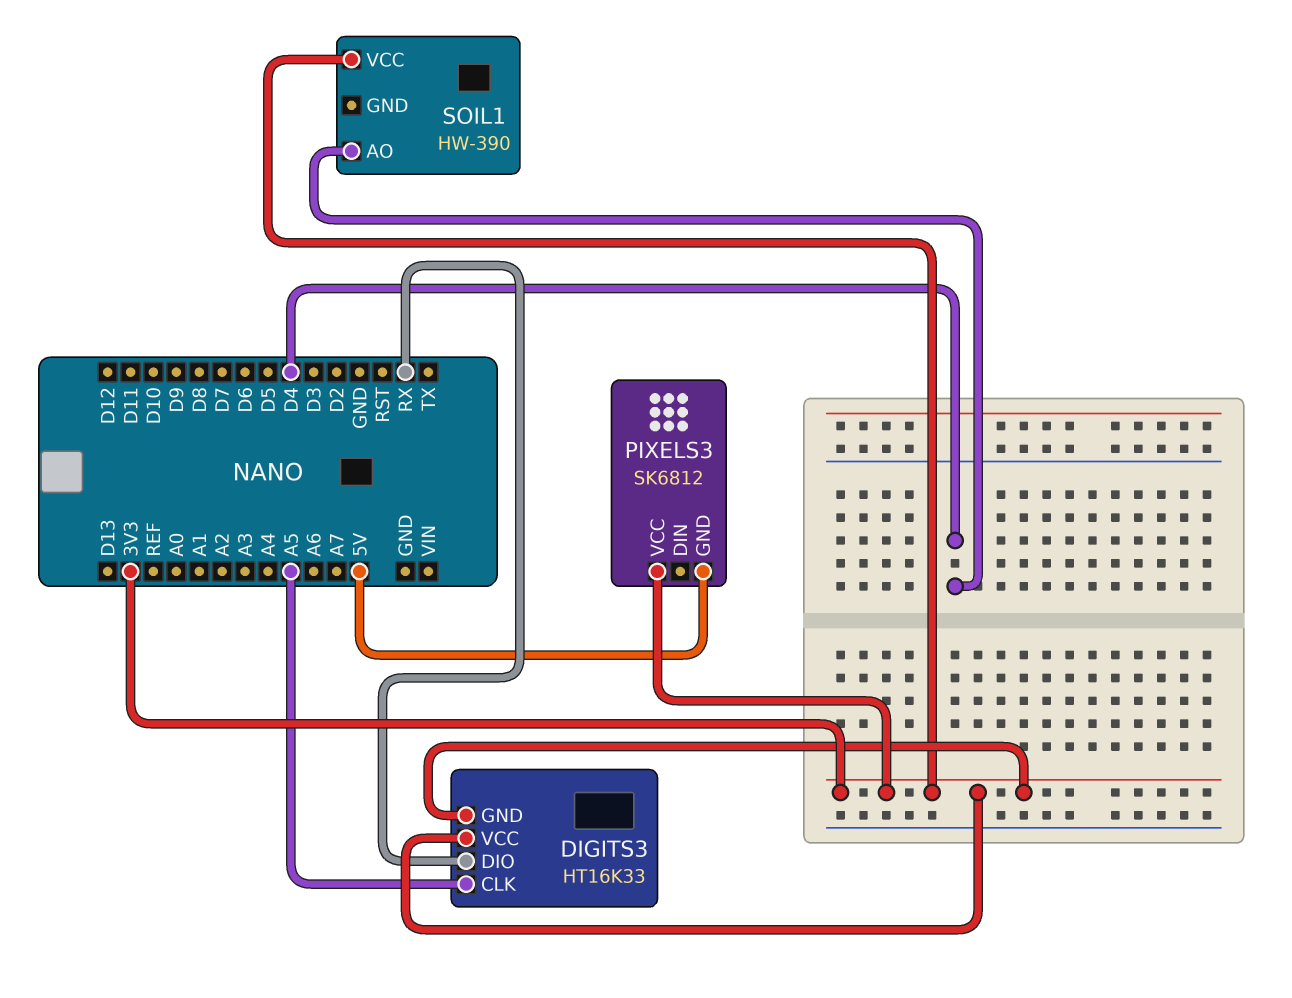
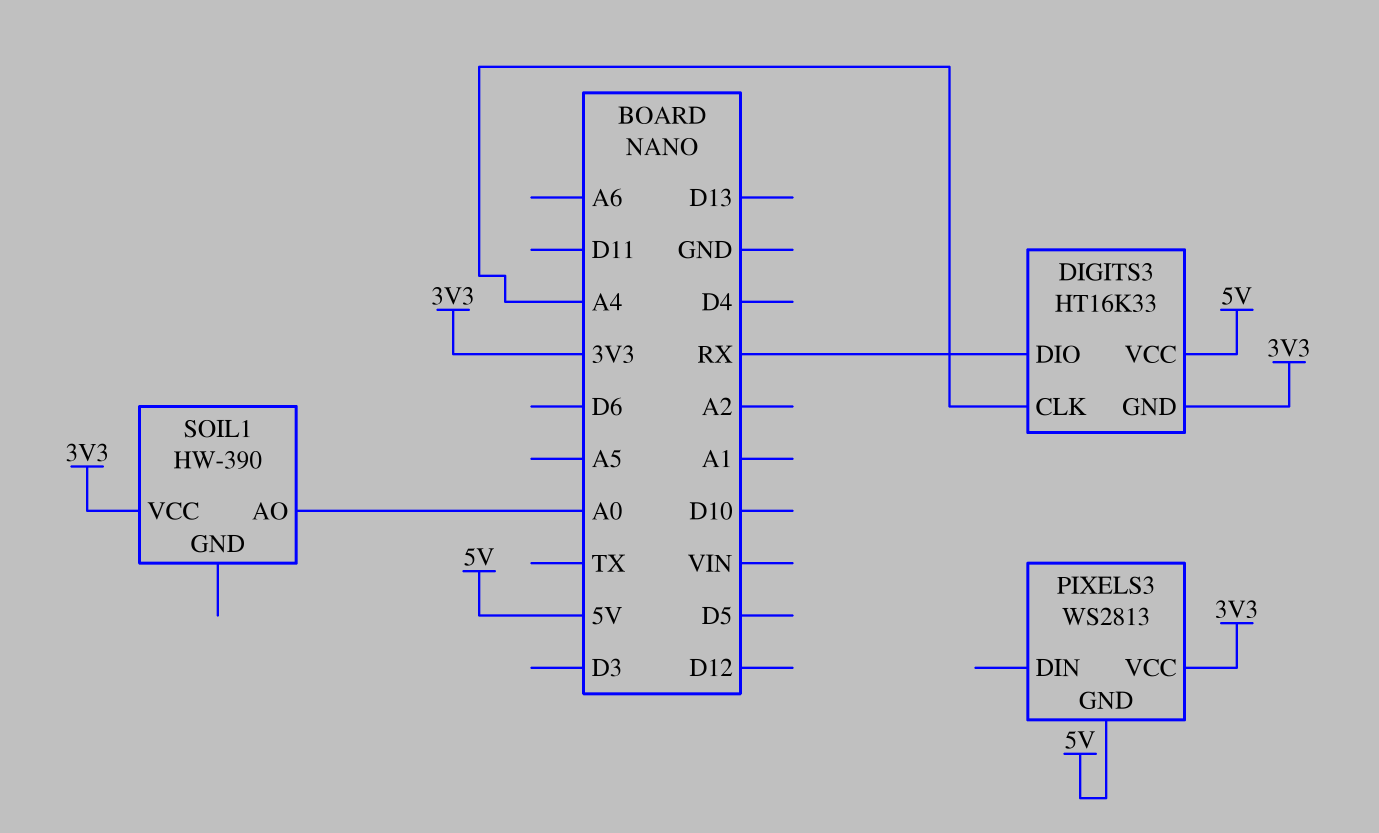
DIGITS3 pin CLK: A5 -> A4
DIGITS3 pin VCC: 3V3 -> 5V
PIXELS3: SK6812 -> WS2813
SOIL1 pin AO: D4 -> A0

